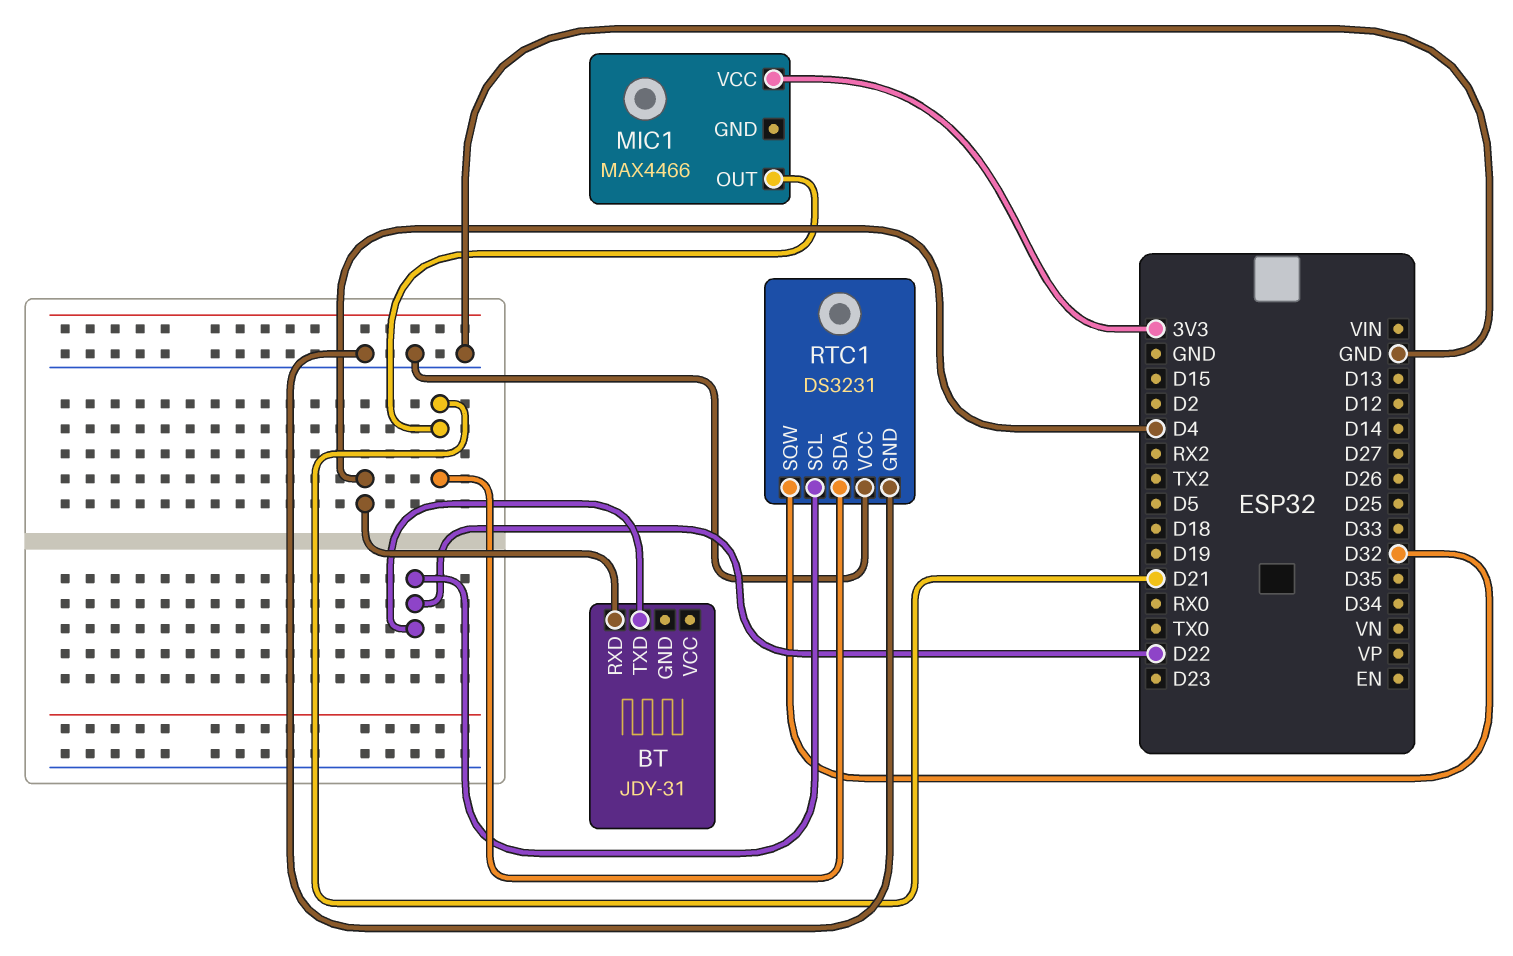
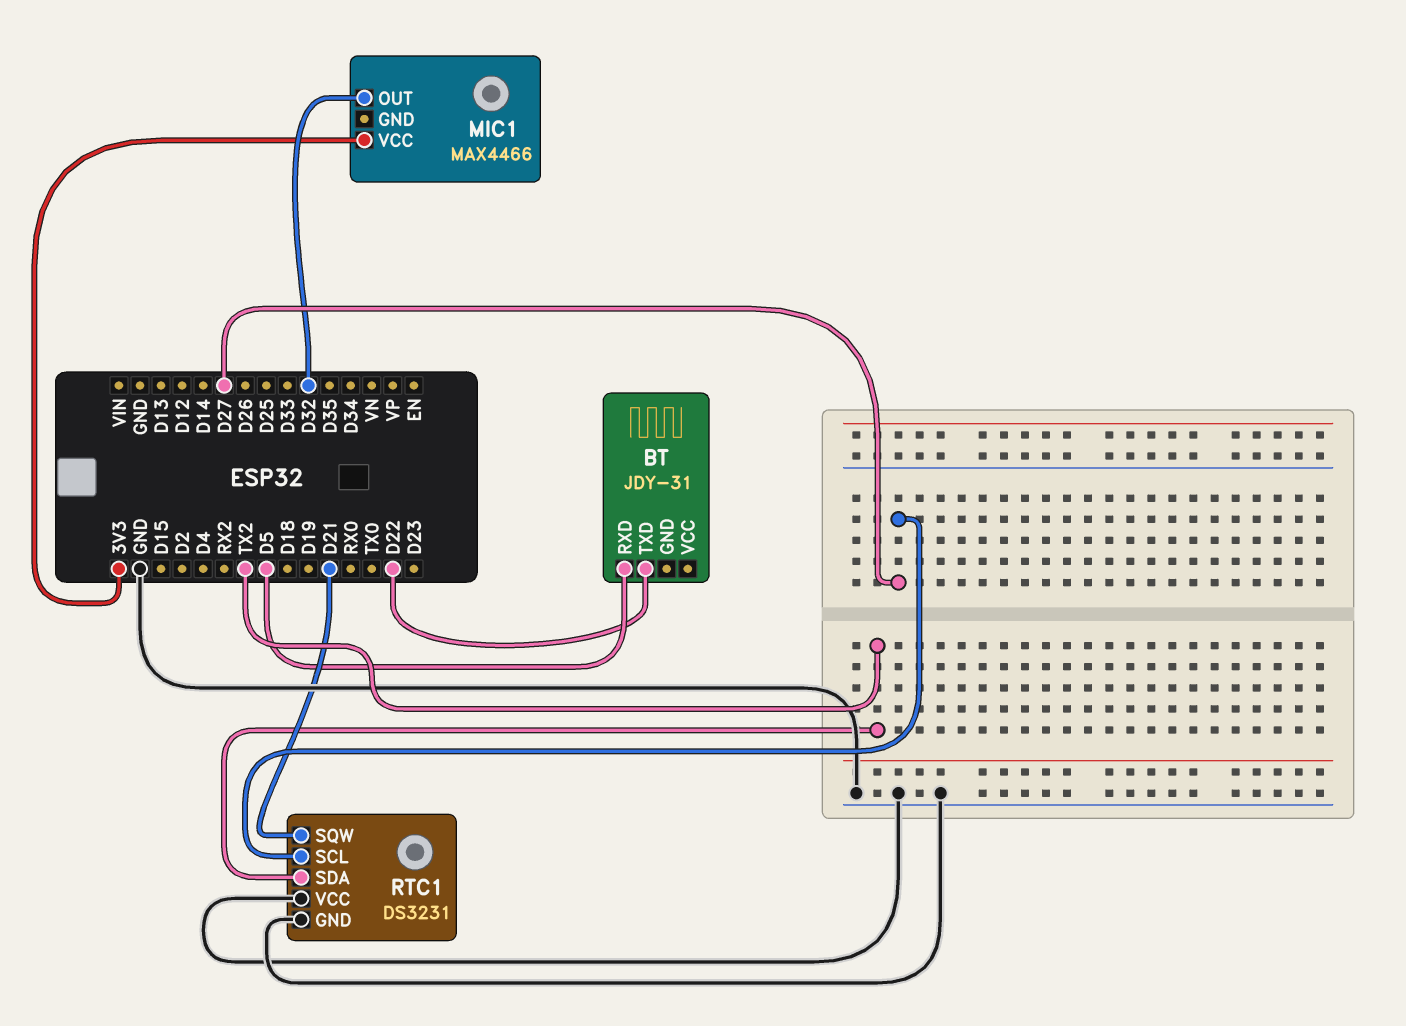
BT pin RXD: D4 -> D5
MIC1 pin OUT: D21 -> D32
RTC1 pin SCL: D22 -> D27
RTC1 pin SDA: D21 -> TX2
RTC1 pin SQW: D32 -> D21

